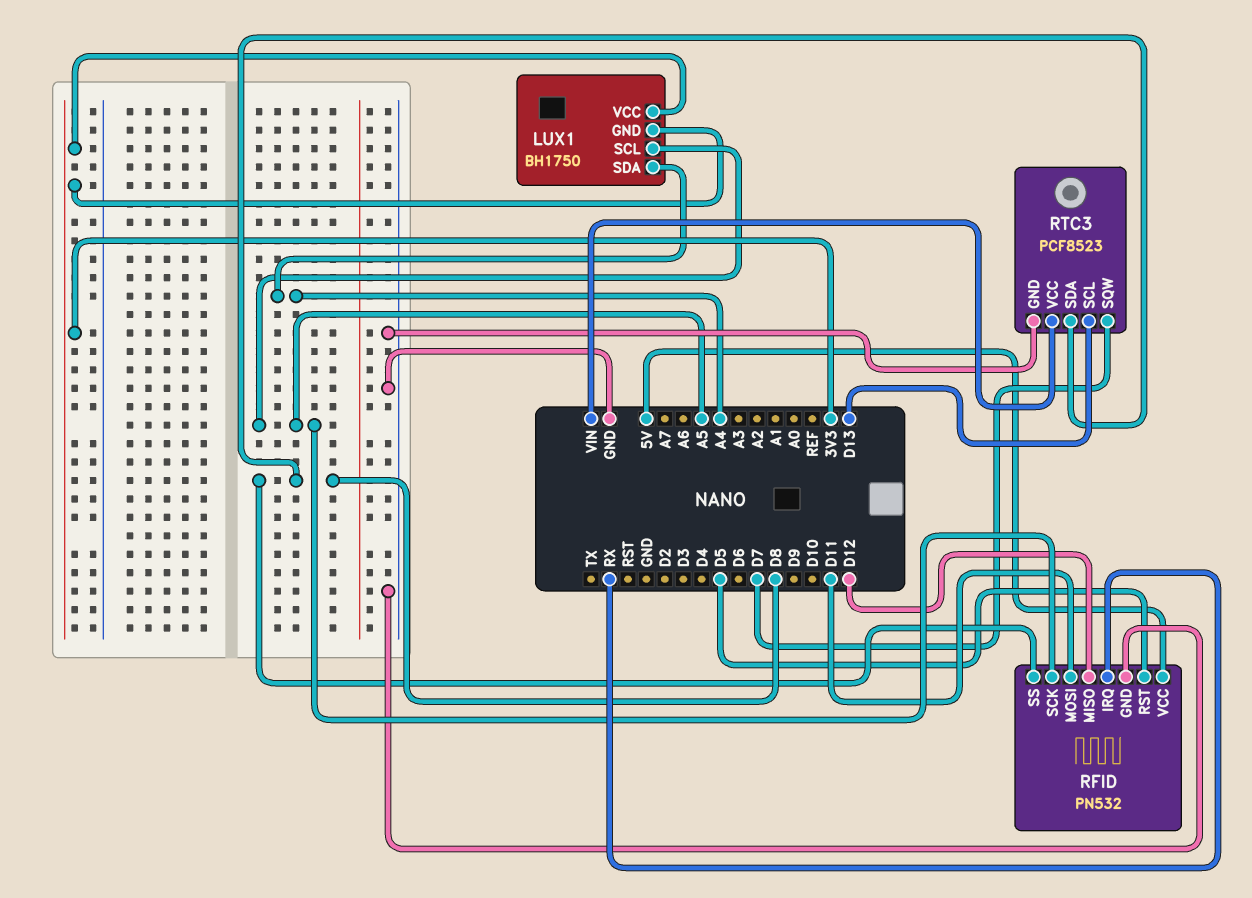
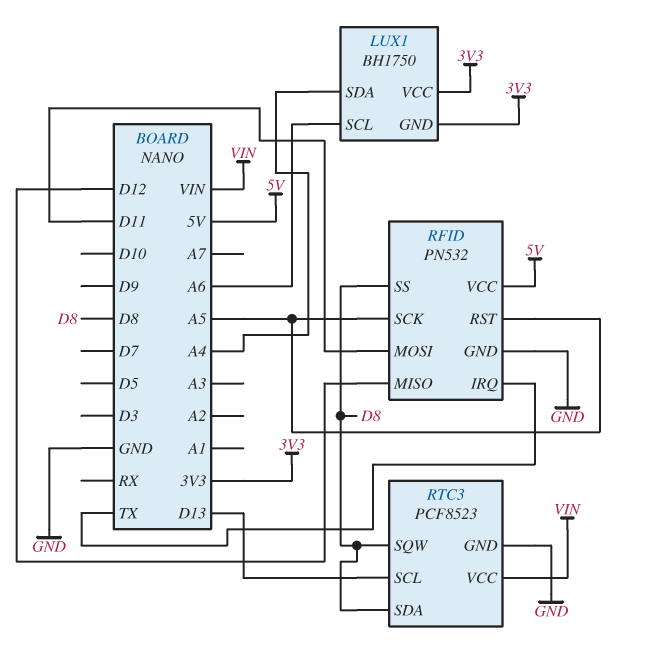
LUX1 pin SCL: A5 -> A6
RFID pin IRQ: RX -> TX
RFID pin RST: D5 -> A5
RTC3 pin SQW: D7 -> D8

